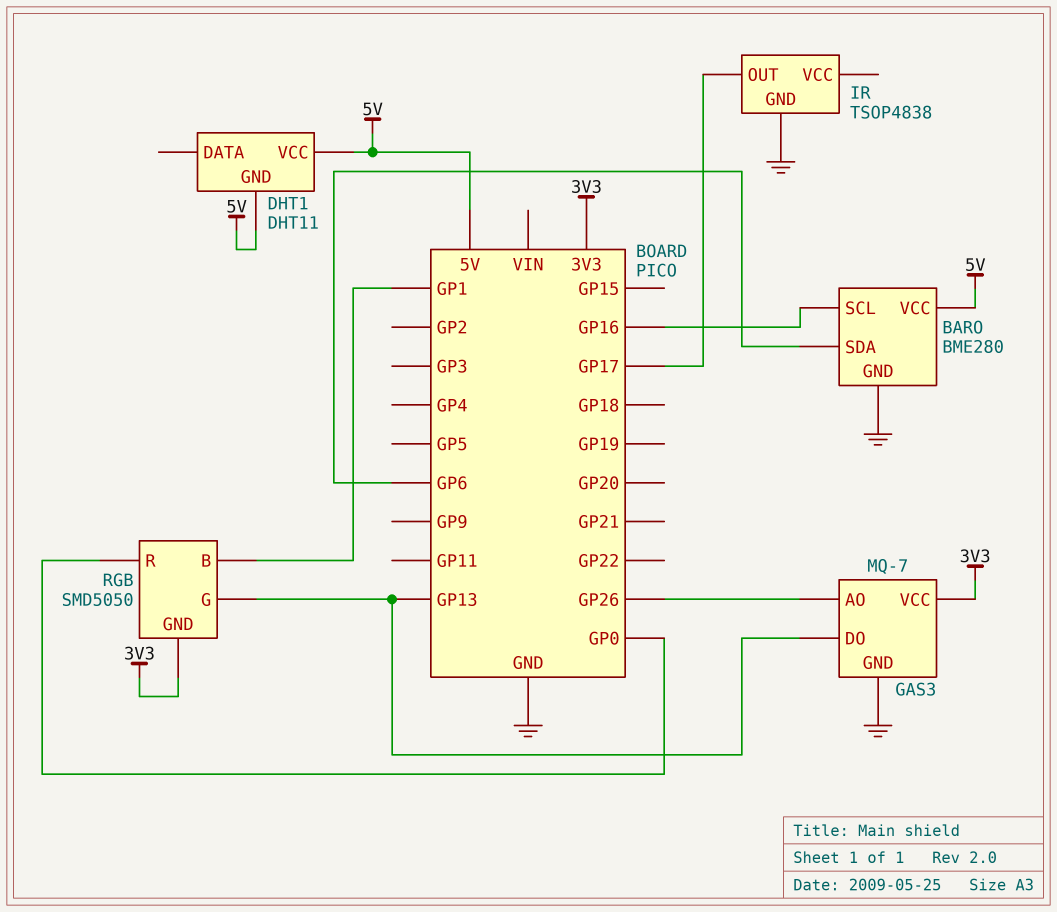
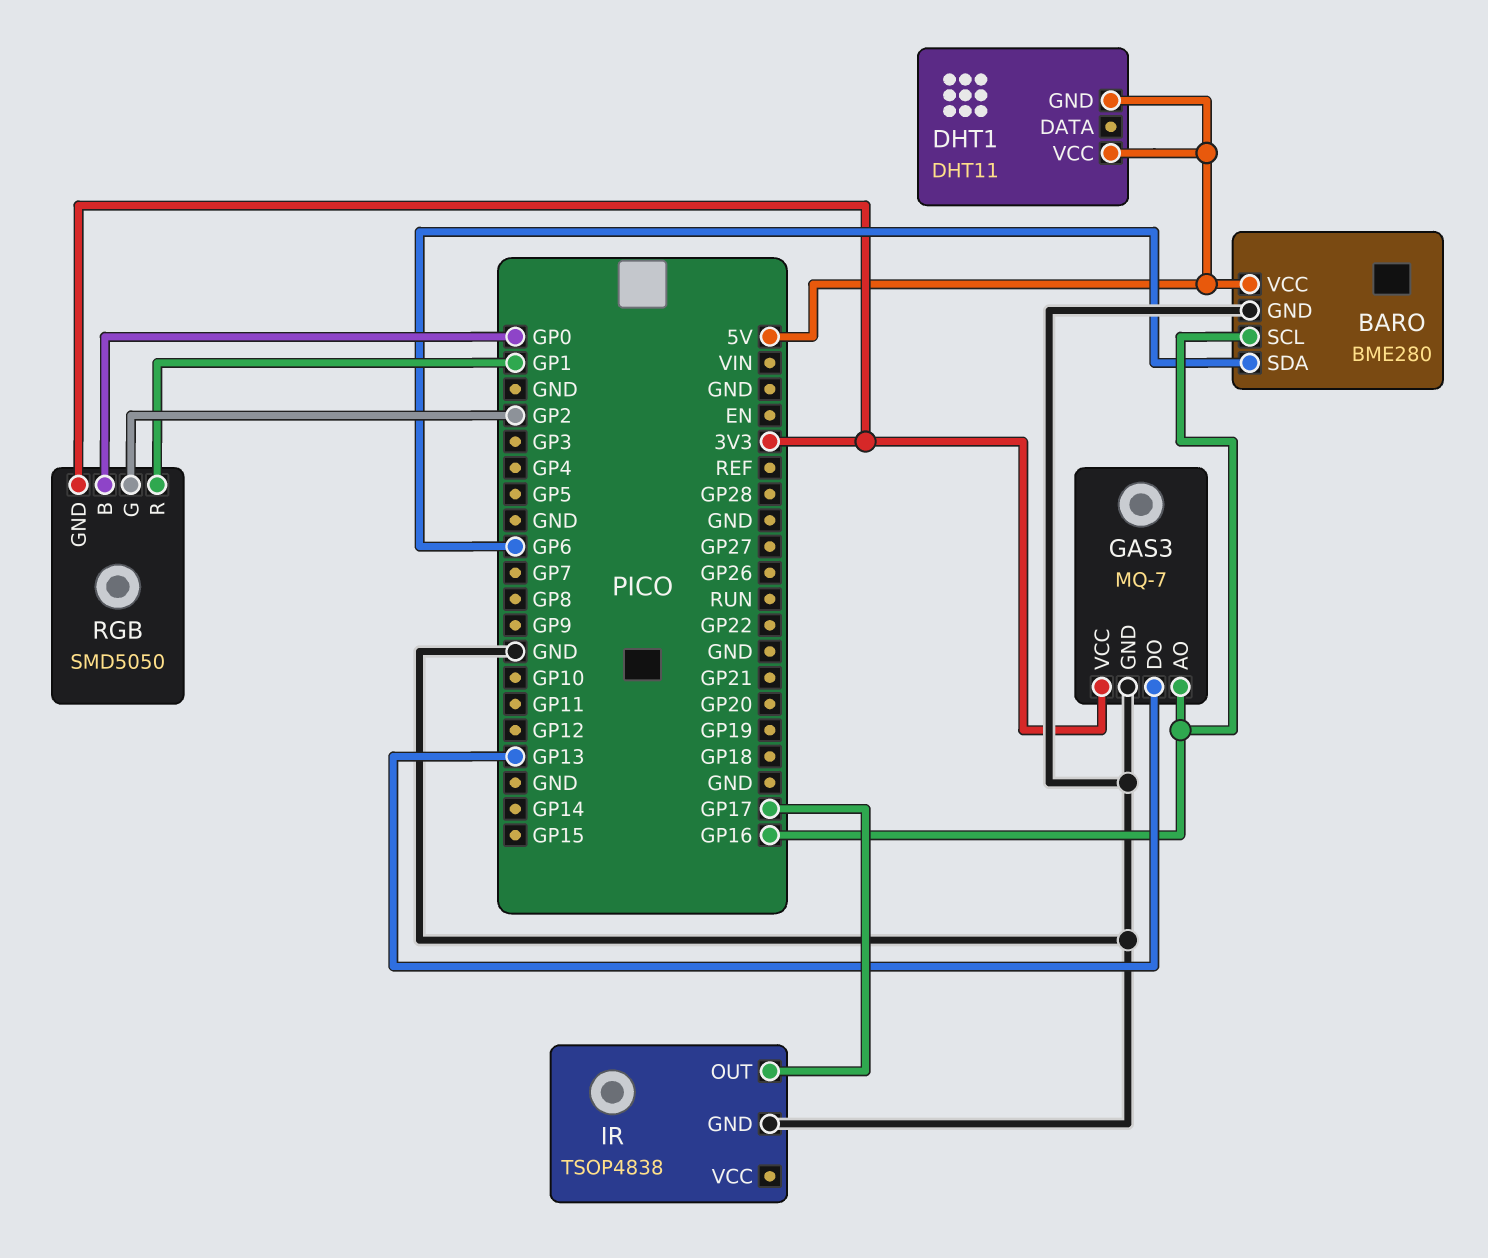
GAS3 pin AO: GP26 -> GP16
RGB pin B: GP1 -> GP0
RGB pin G: GP13 -> GP2
RGB pin R: GP0 -> GP1

